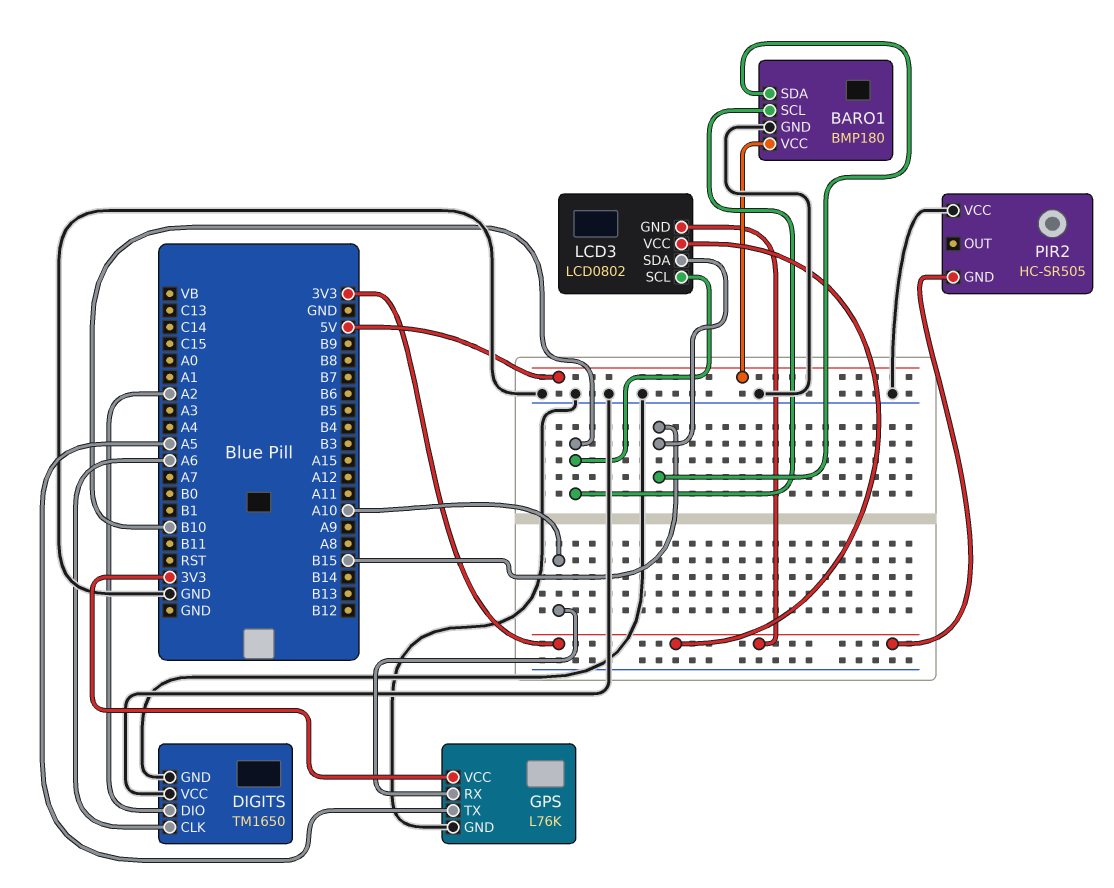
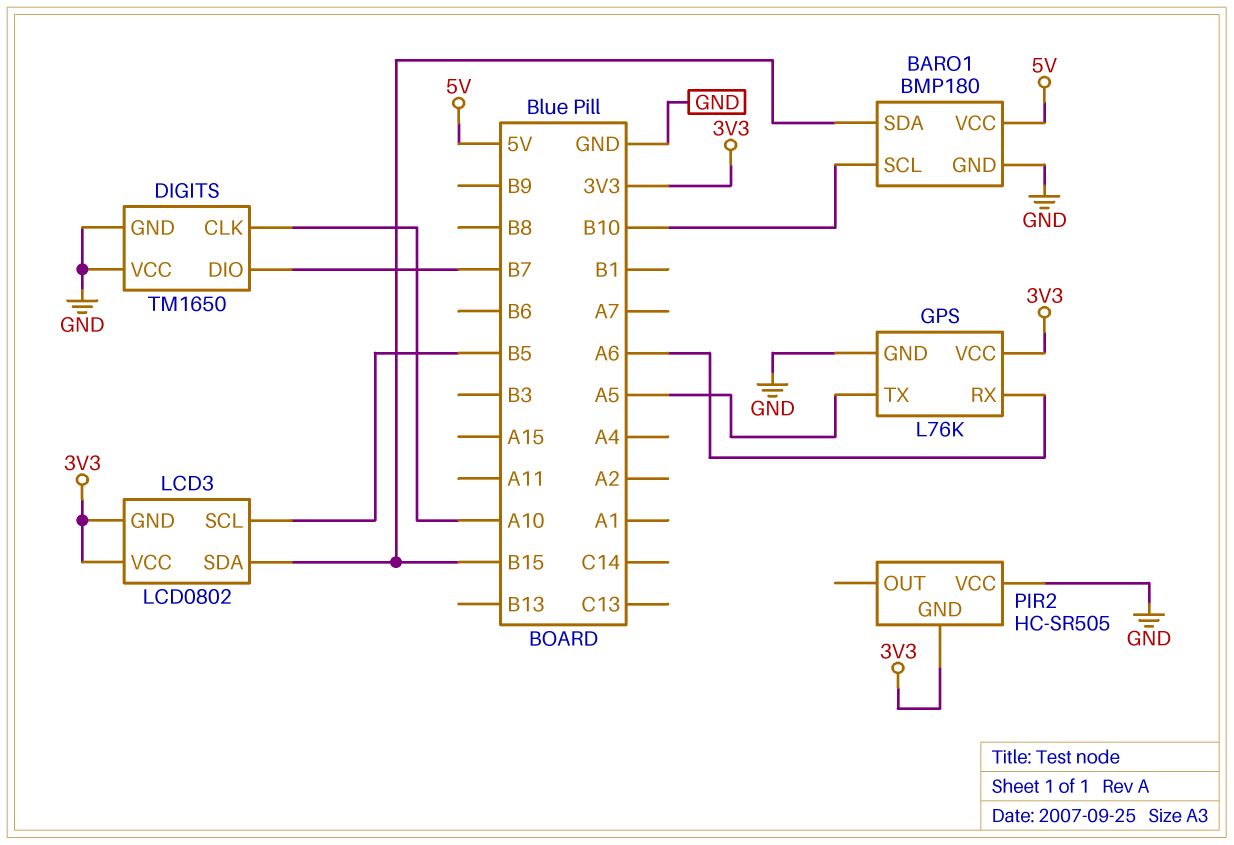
DIGITS pin CLK: A6 -> A10
DIGITS pin DIO: A2 -> B7
GPS pin RX: A10 -> A6
LCD3 pin SCL: B10 -> B5

